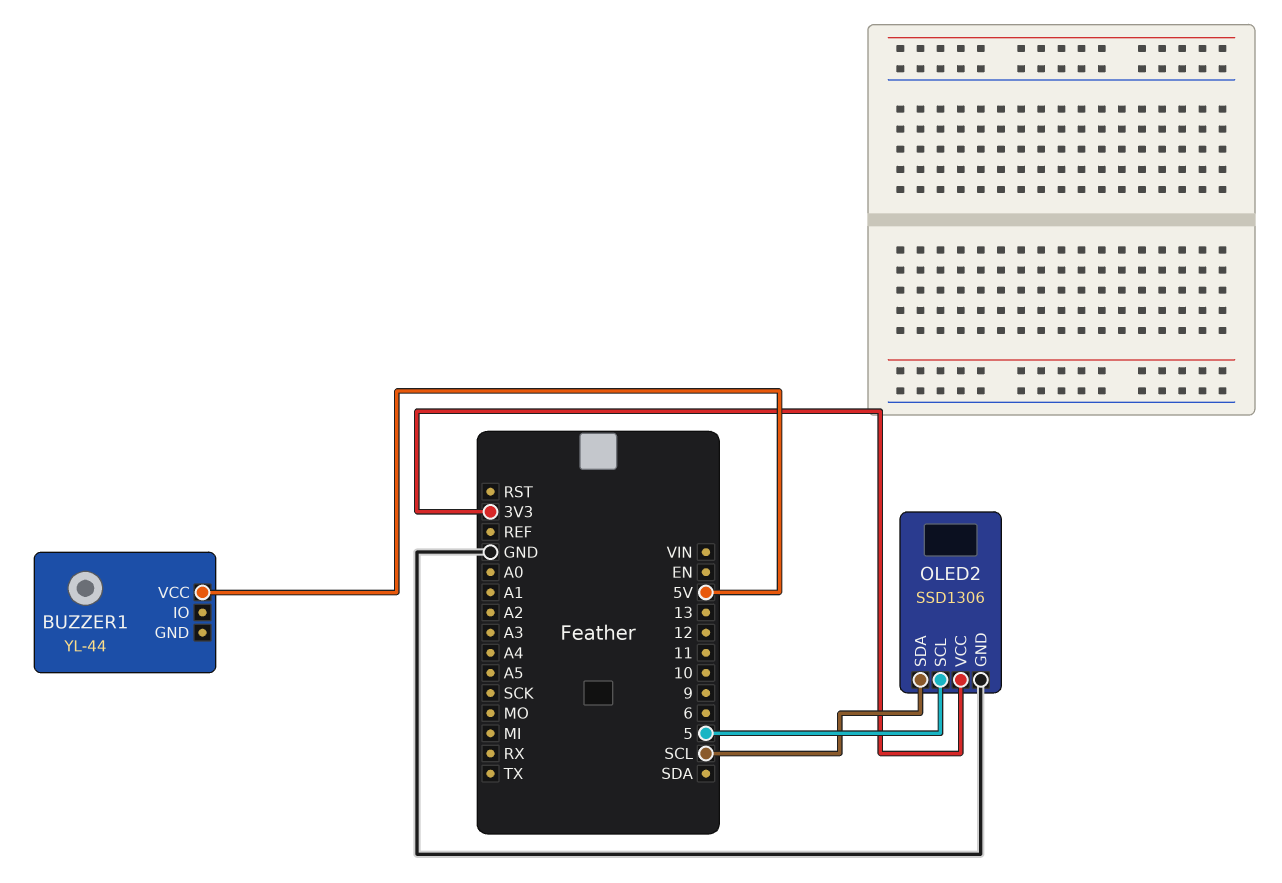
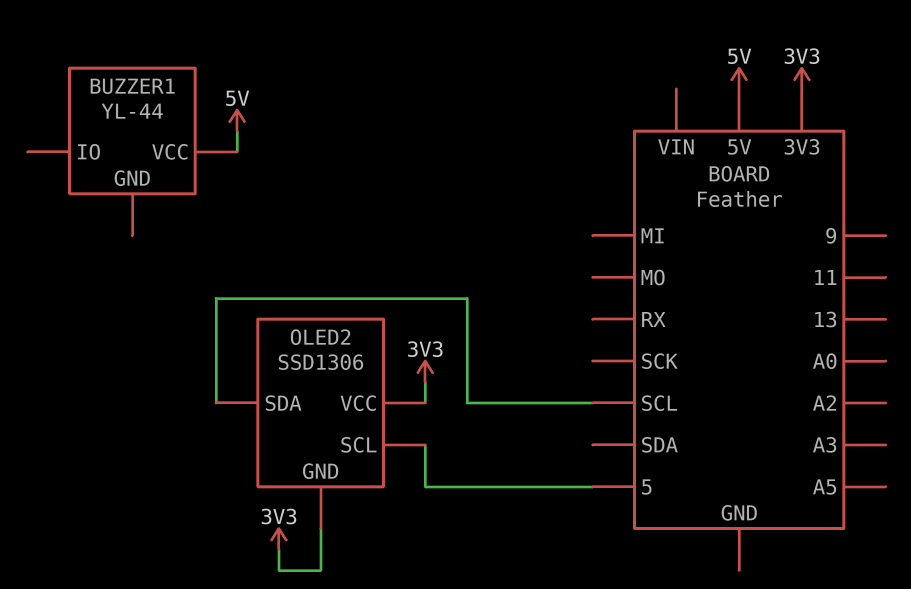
OLED2 pin GND: GND -> 3V3

